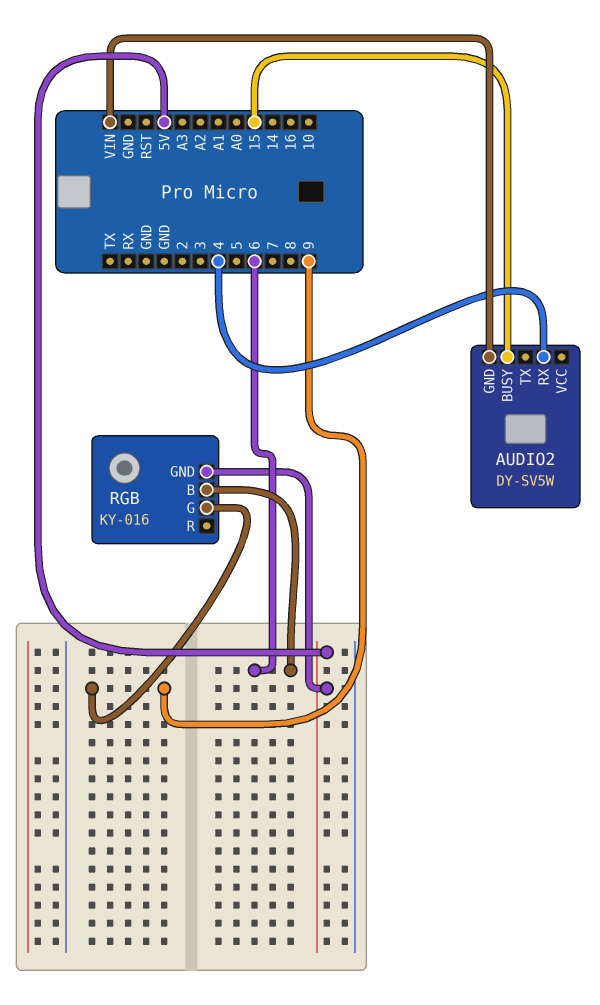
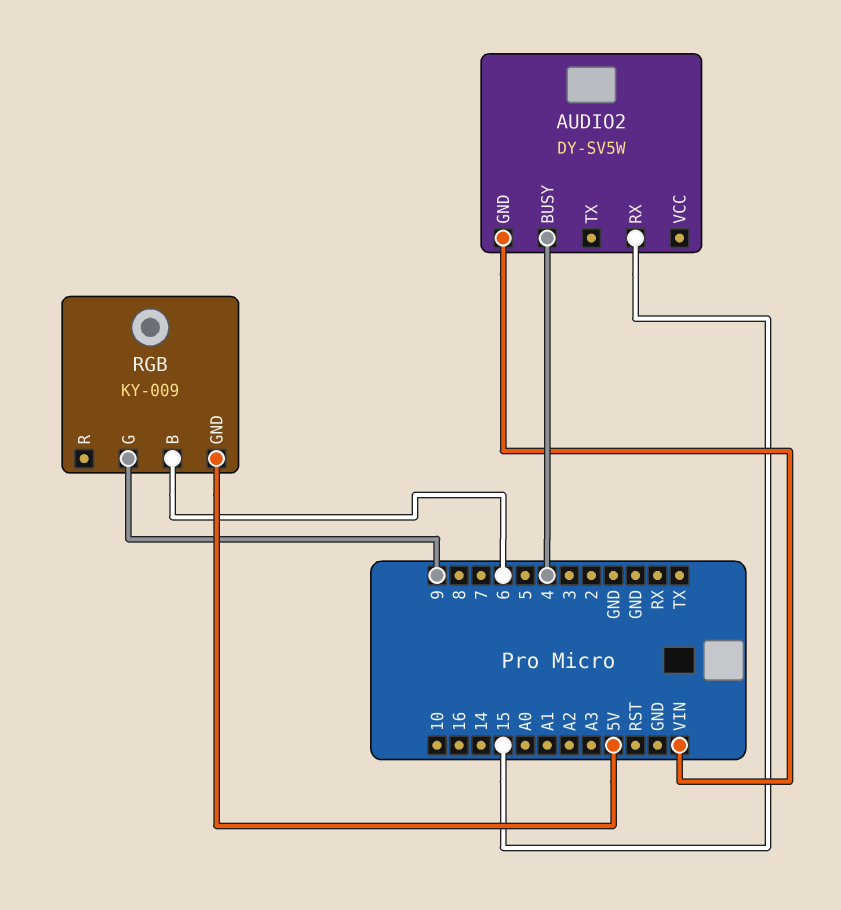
AUDIO2 pin BUSY: 15 -> 4
AUDIO2 pin RX: 4 -> 15
RGB: KY-016 -> KY-009

